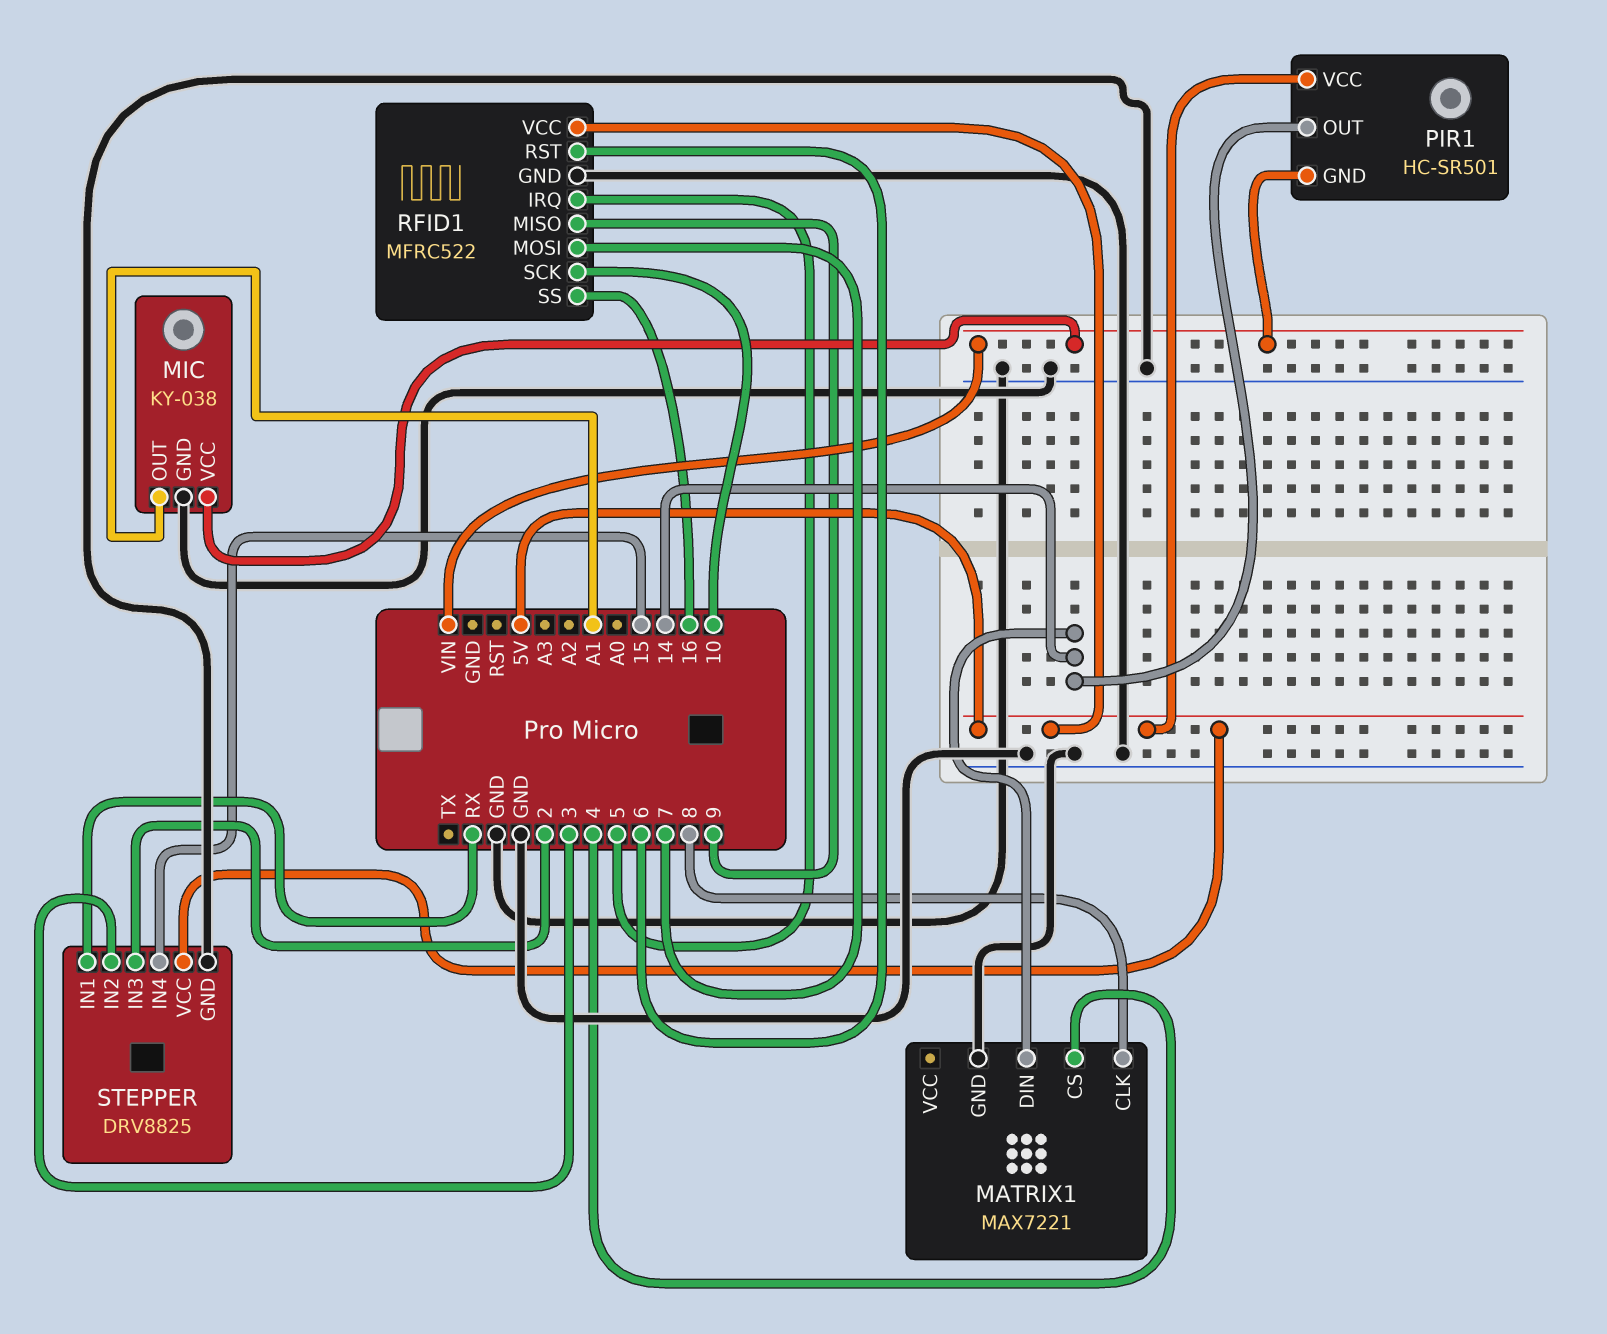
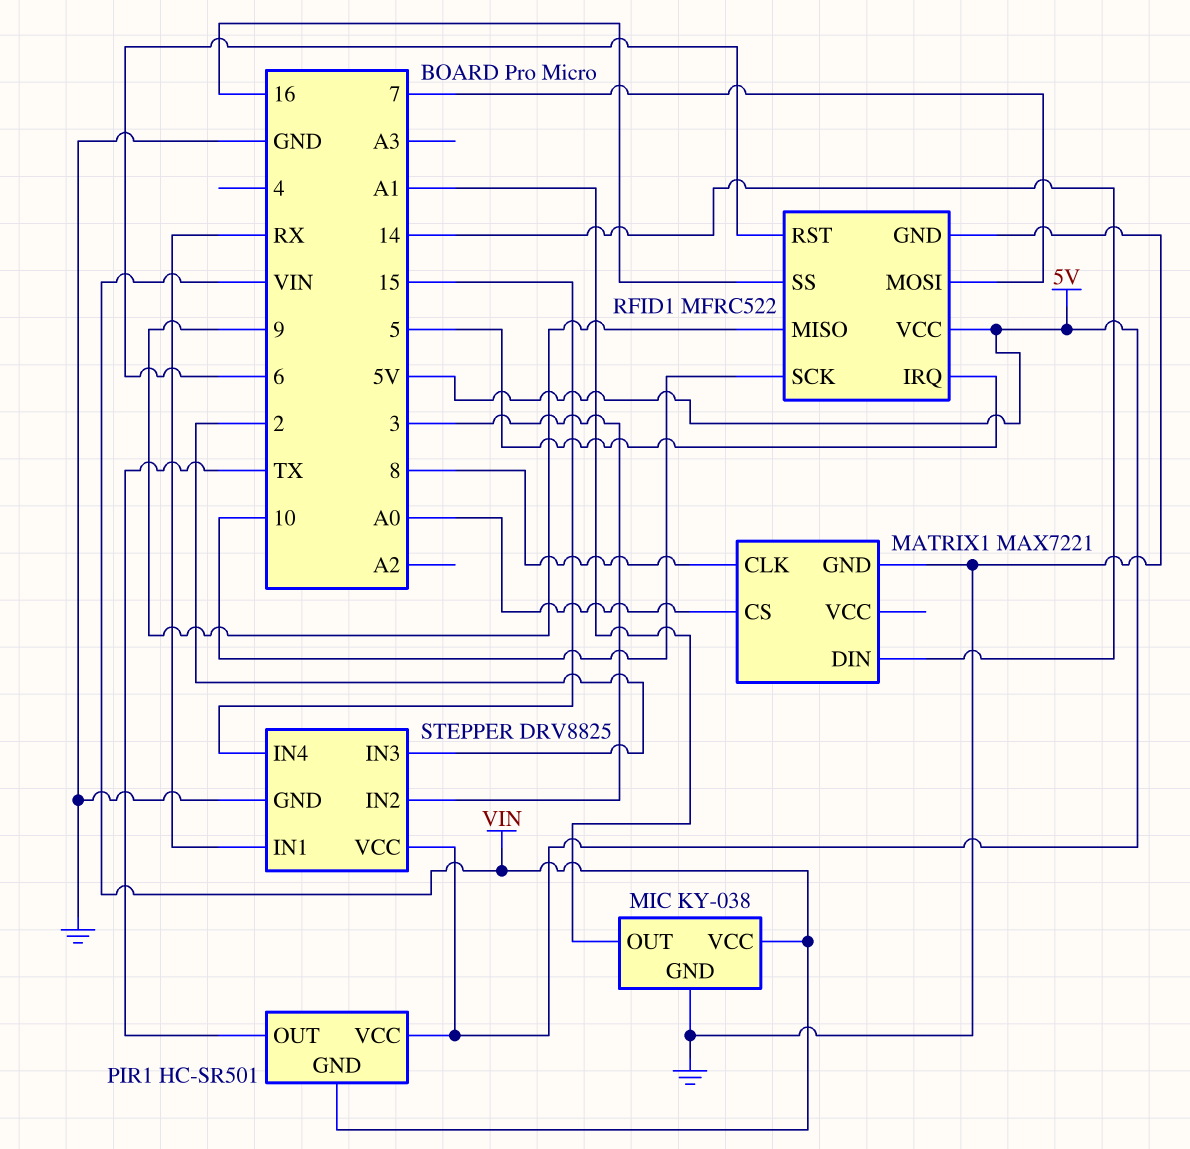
MATRIX1 pin CS: 4 -> A0
PIR1 pin OUT: 14 -> TX

